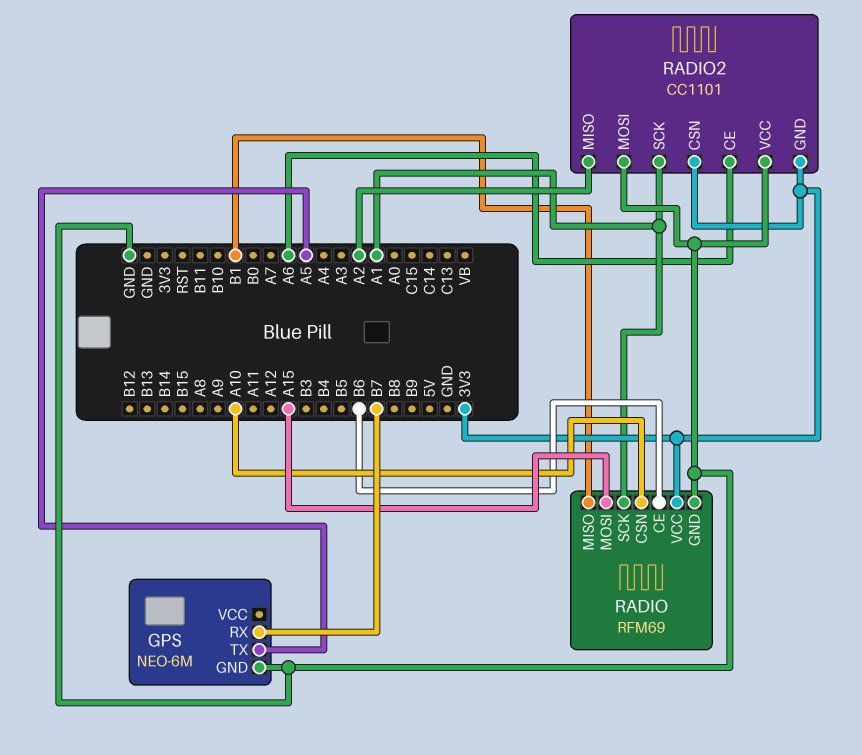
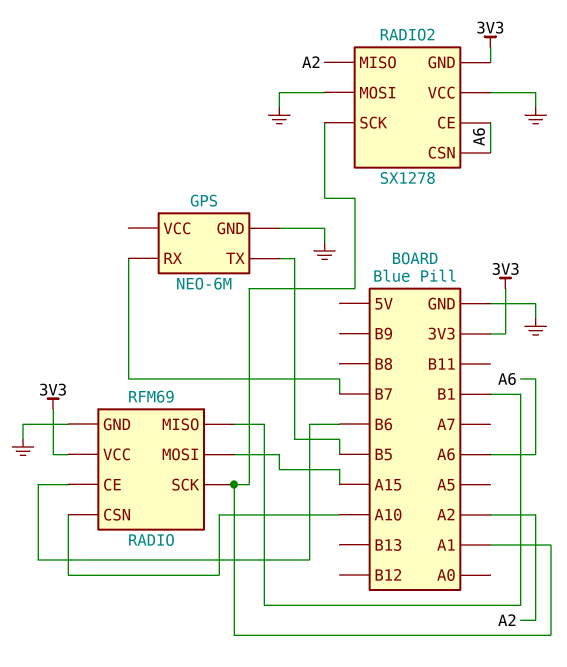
GPS pin TX: A5 -> B5
RADIO2: CC1101 -> SX1278
RADIO2 pin CSN: 3V3 -> A6

